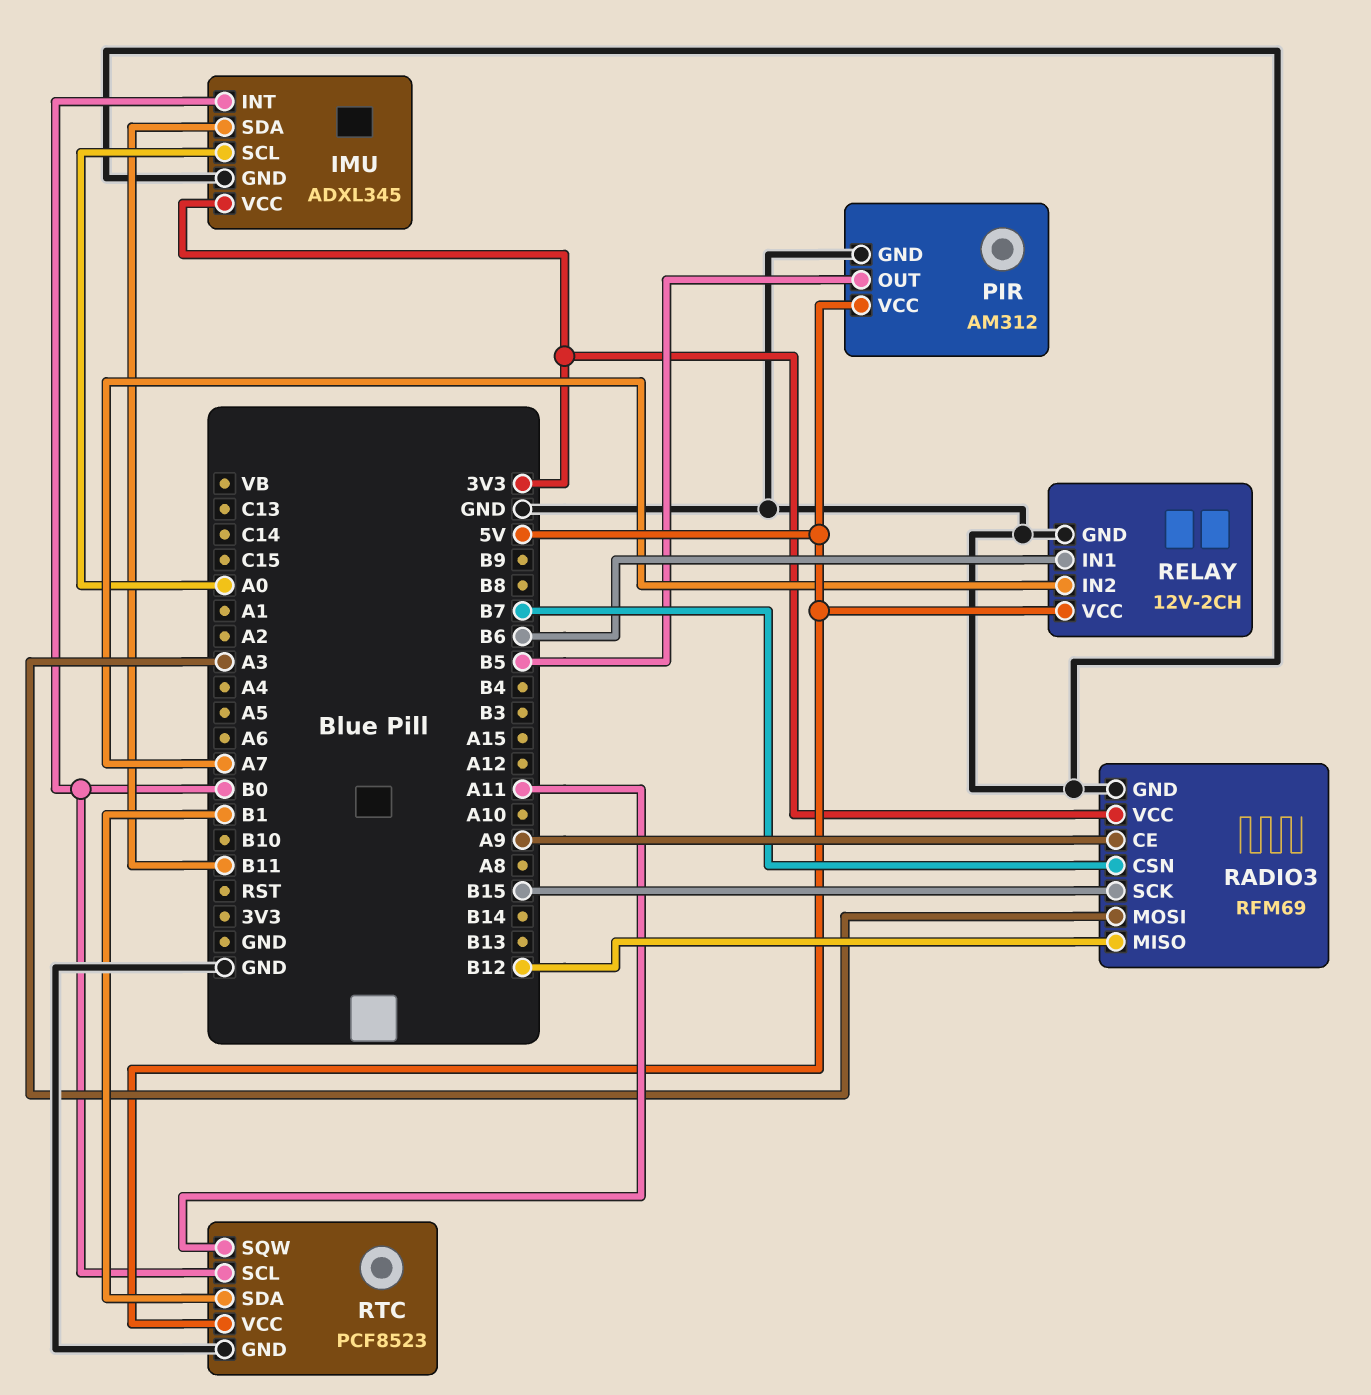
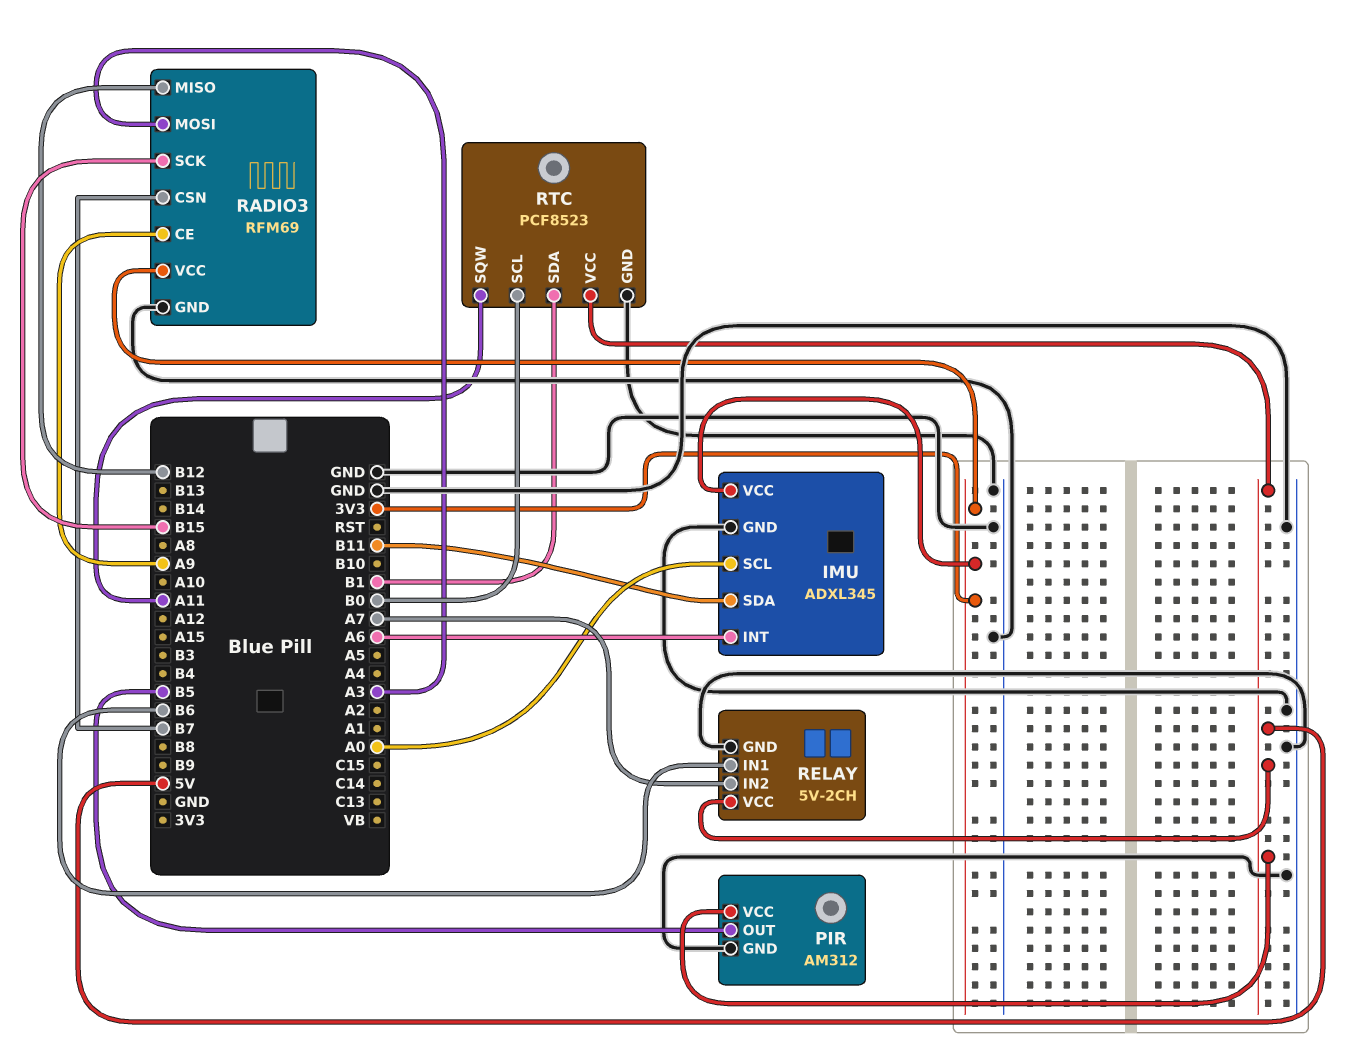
IMU pin INT: B0 -> A6
RELAY: 12V-2CH -> 5V-2CH

